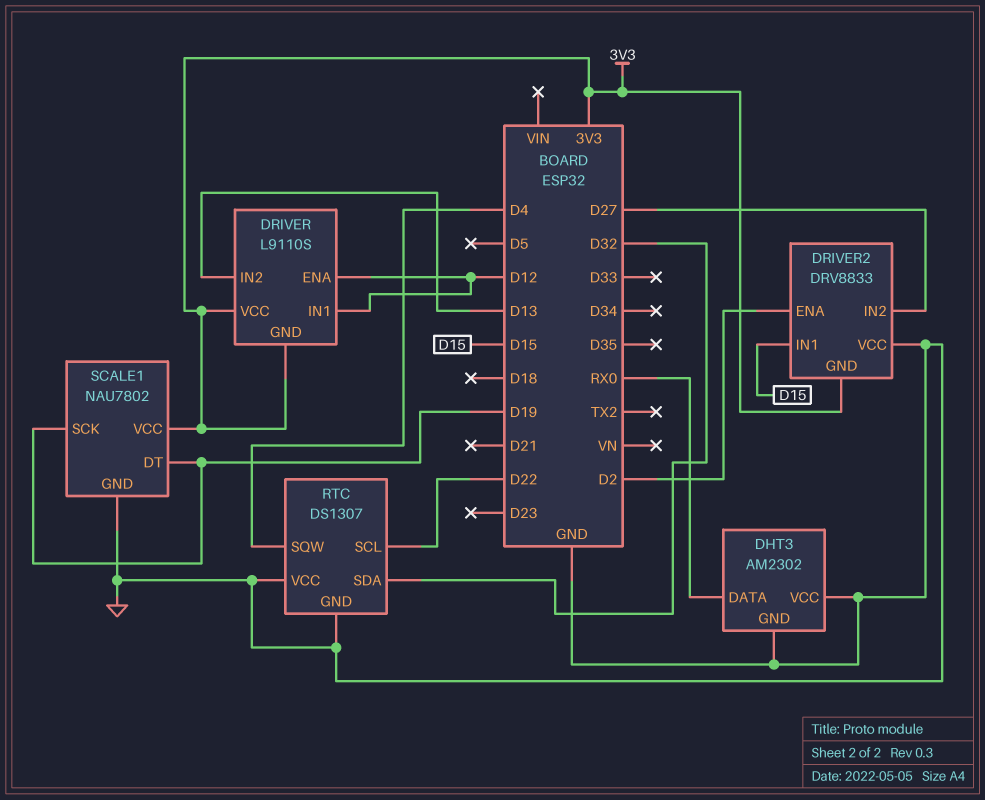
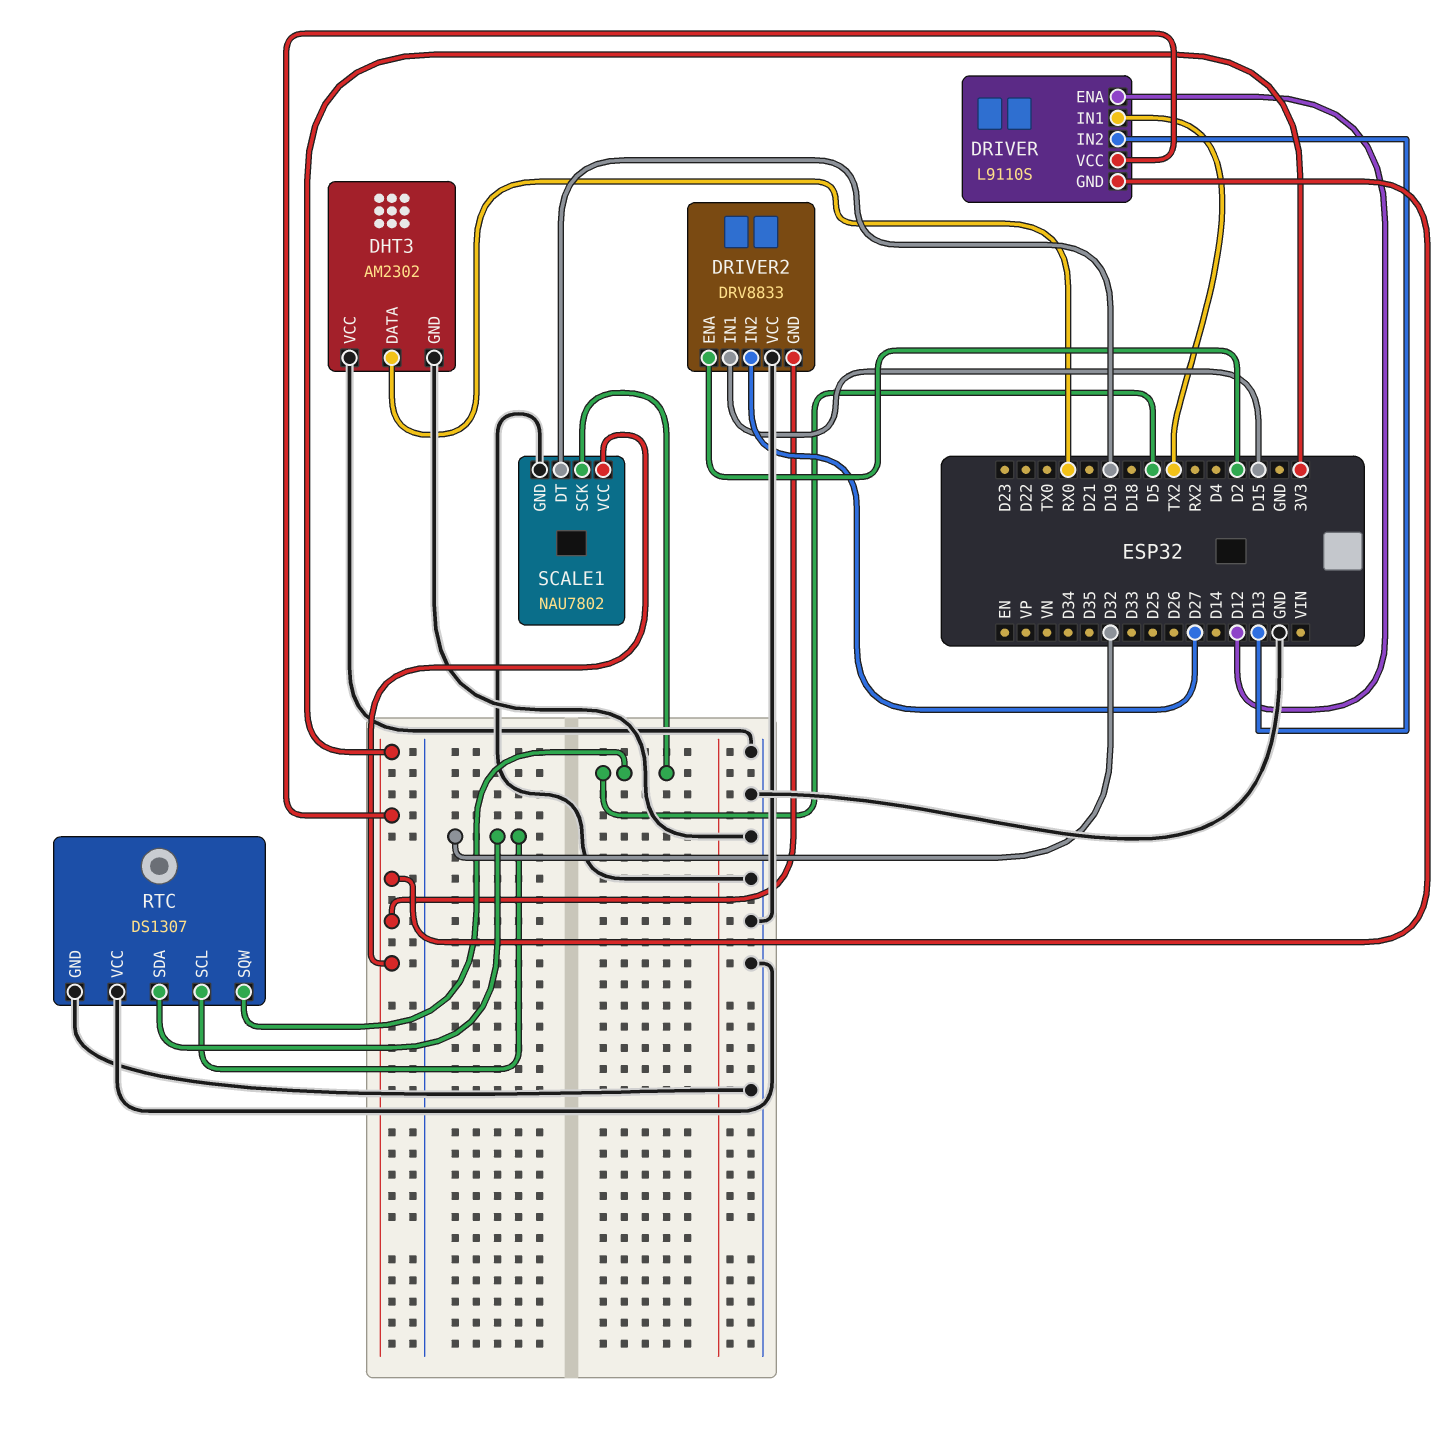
DRIVER pin IN1: D12 -> TX2
RTC pin SCL: D22 -> D32
RTC pin SQW: D4 -> D5
SCALE1 pin SCK: D19 -> D5

